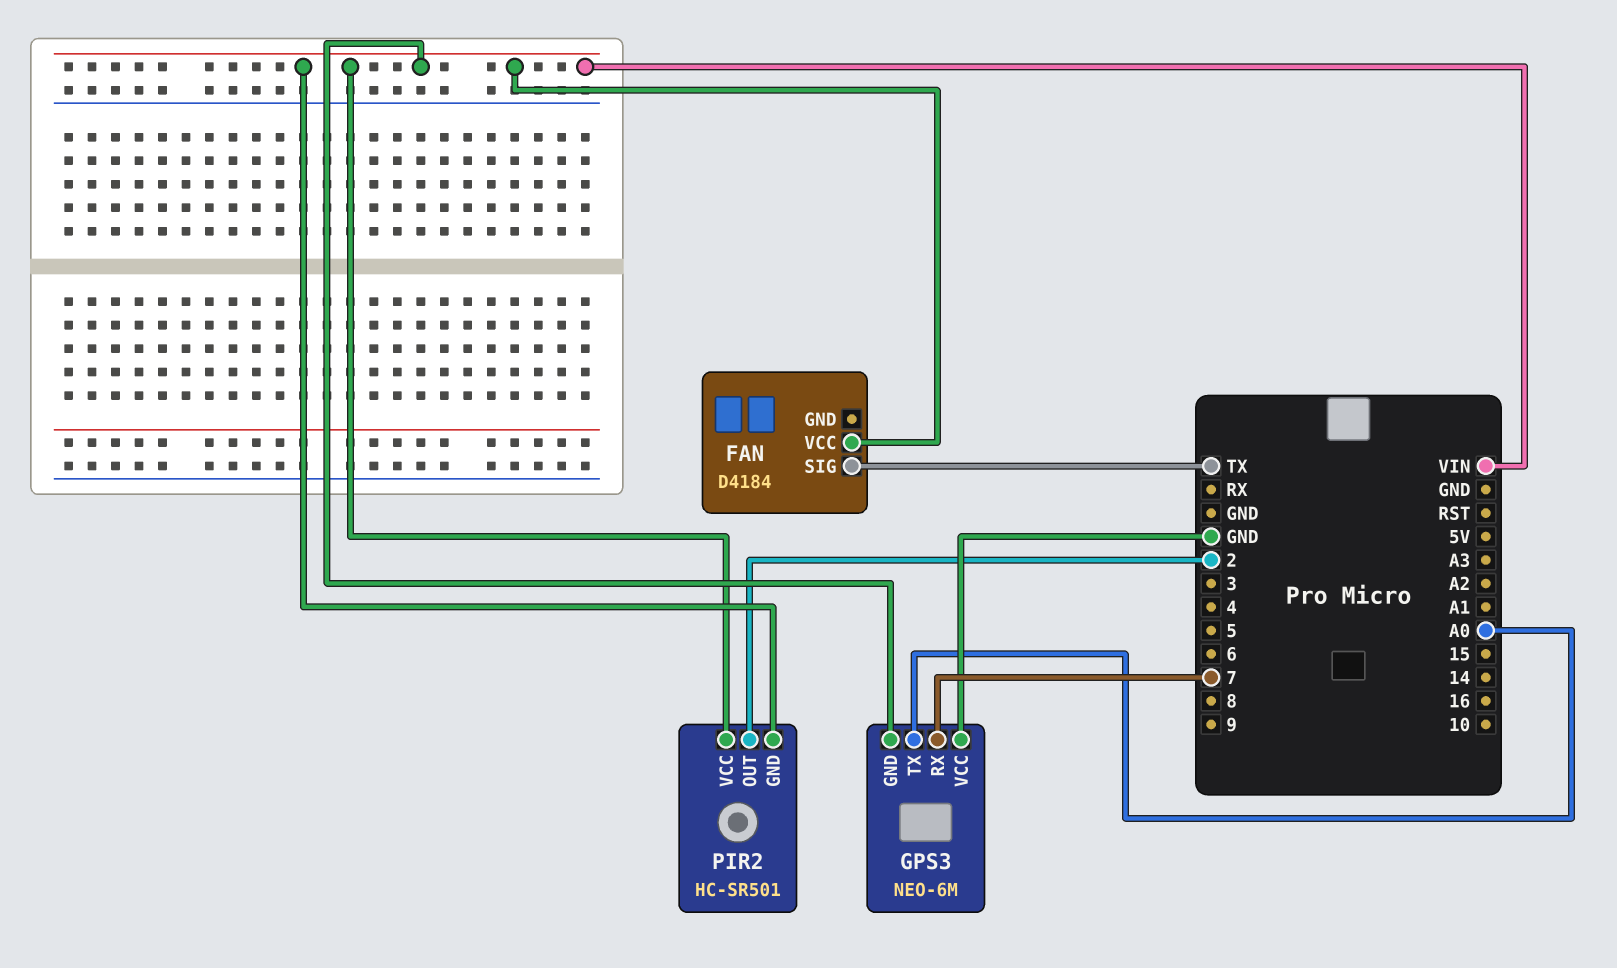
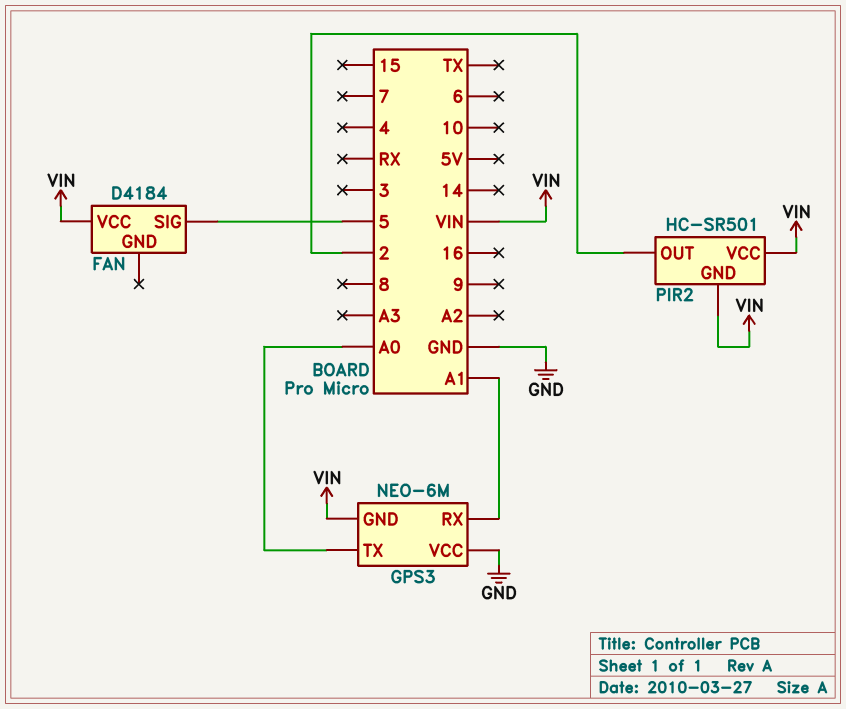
FAN pin SIG: TX -> 5
GPS3 pin RX: 7 -> A1

